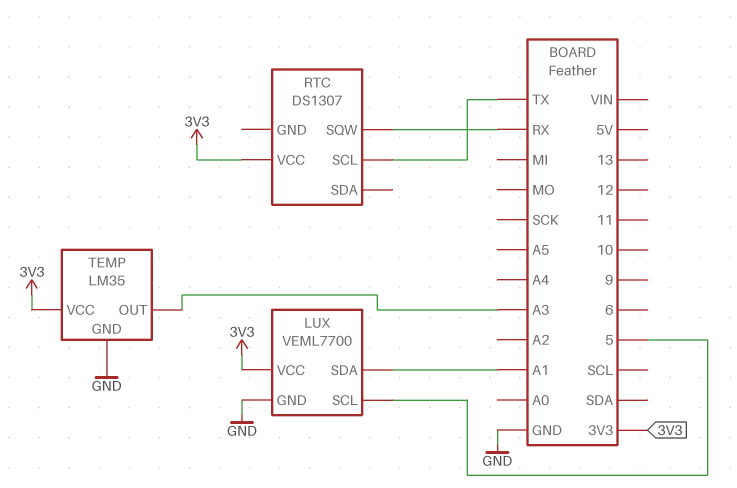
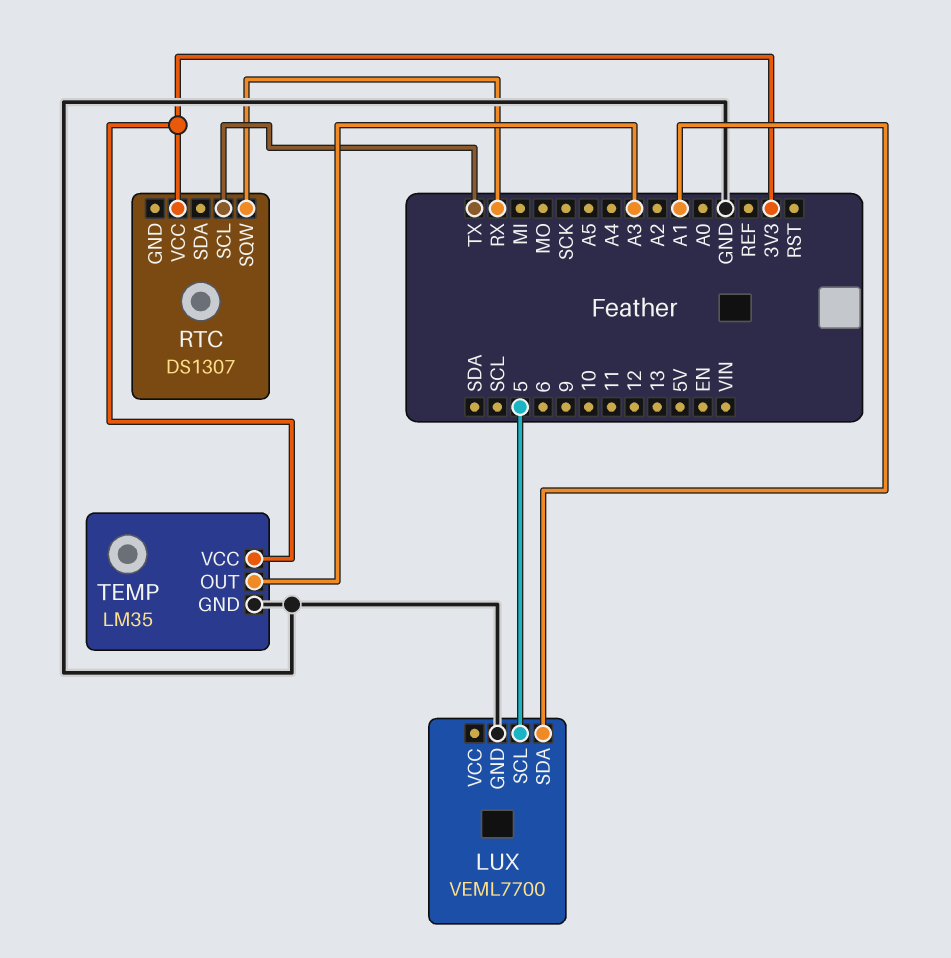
LUX pin VCC: 3V3 -> none

